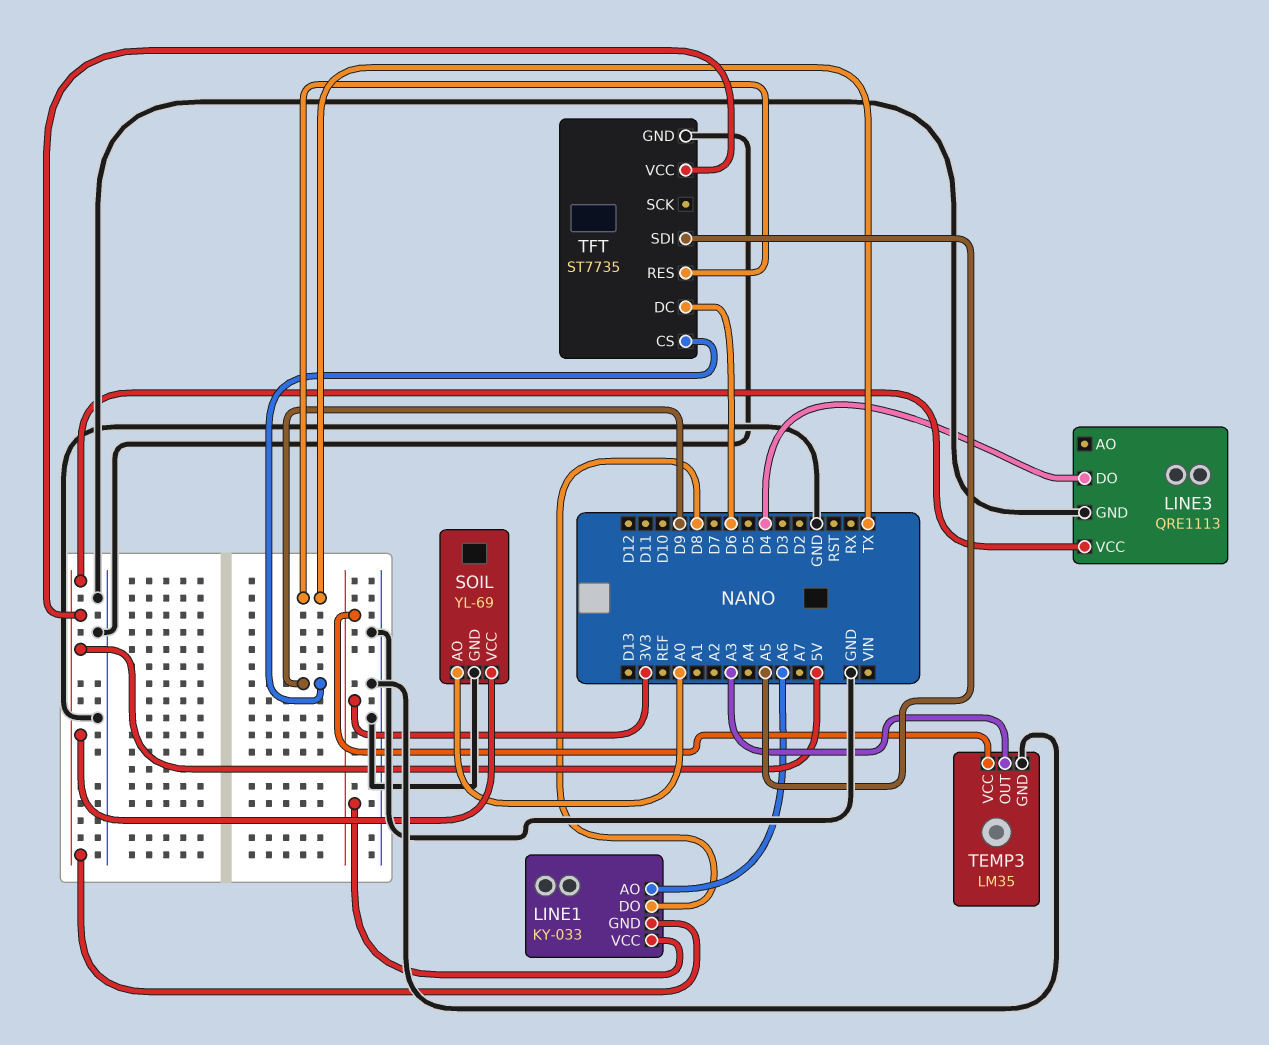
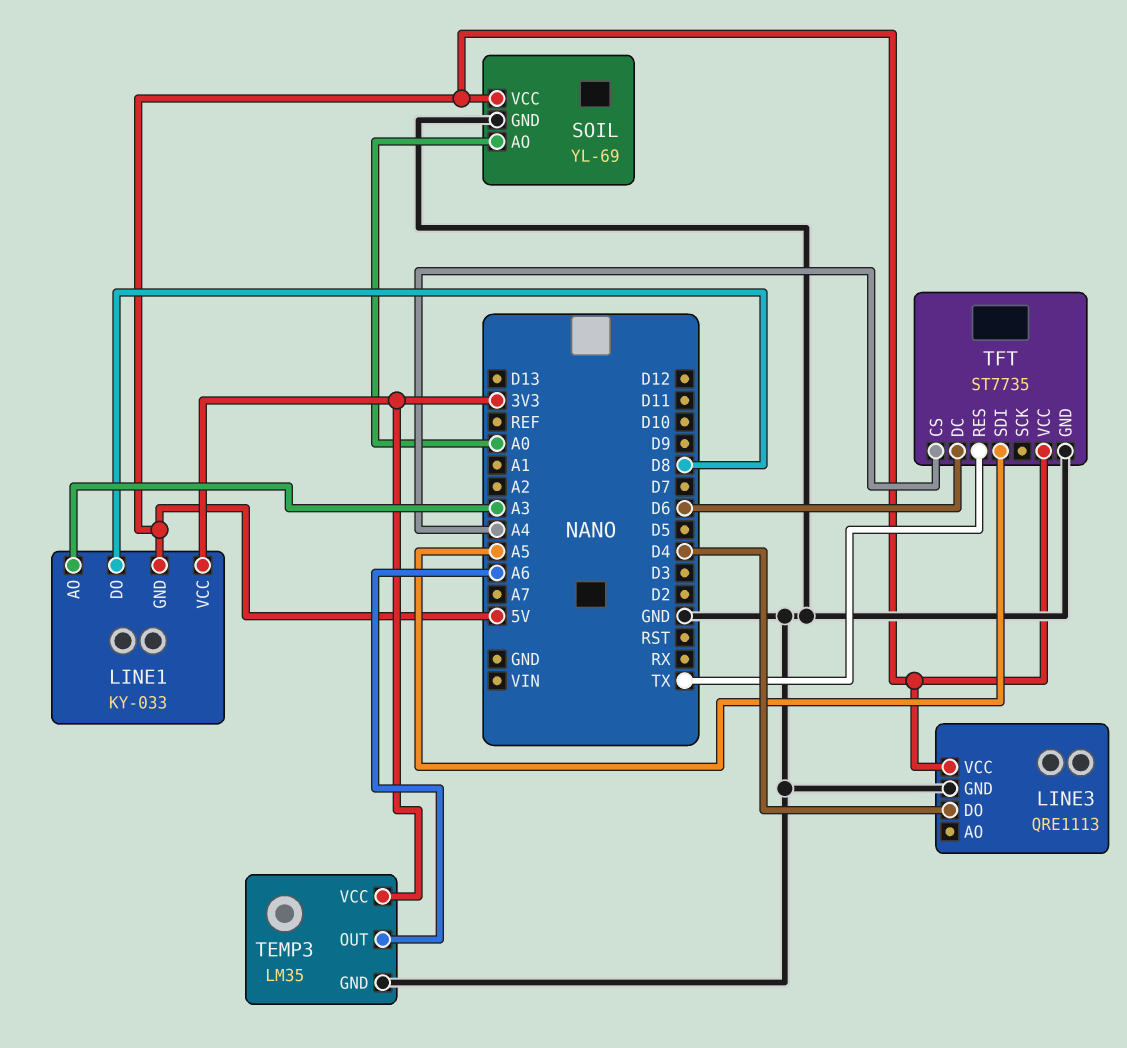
LINE1 pin AO: A6 -> A3
TEMP3 pin OUT: A3 -> A6
TFT pin CS: D9 -> A4

